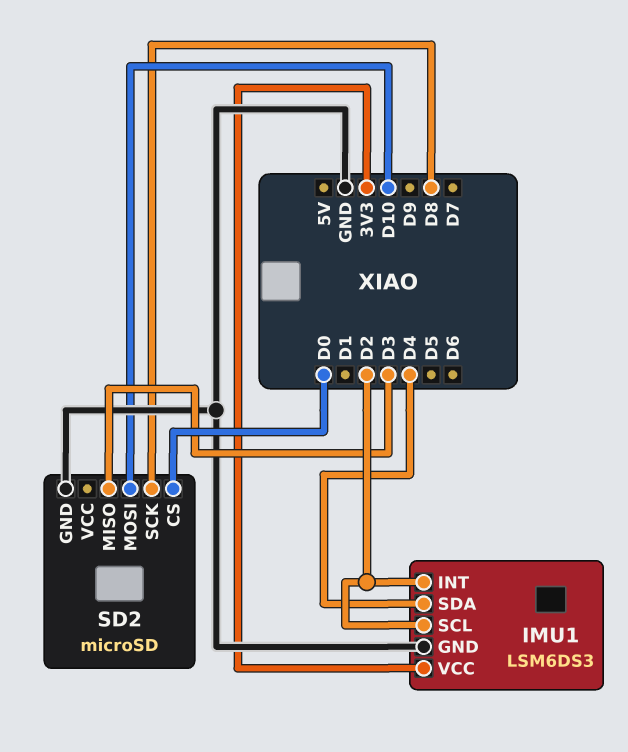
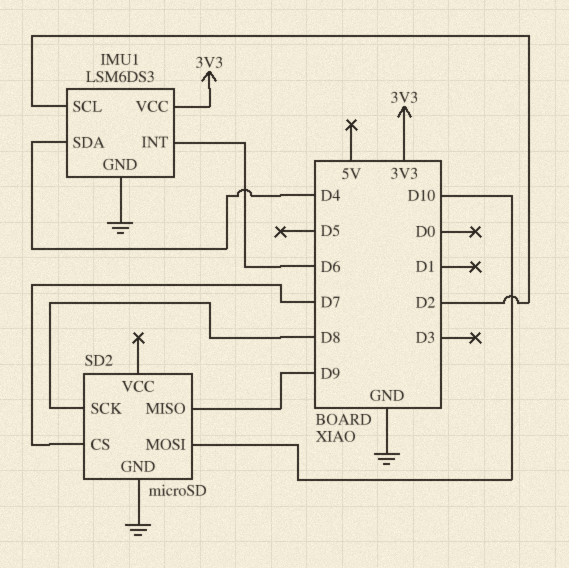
IMU1 pin INT: D2 -> D6
SD2 pin CS: D0 -> D7
SD2 pin MISO: D3 -> D9

